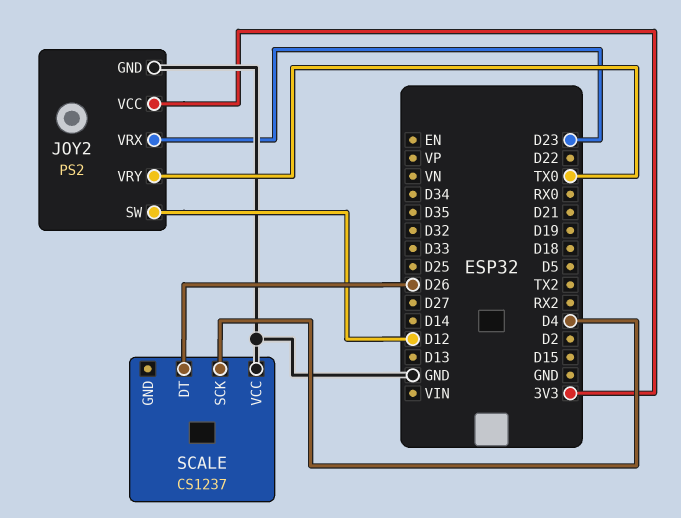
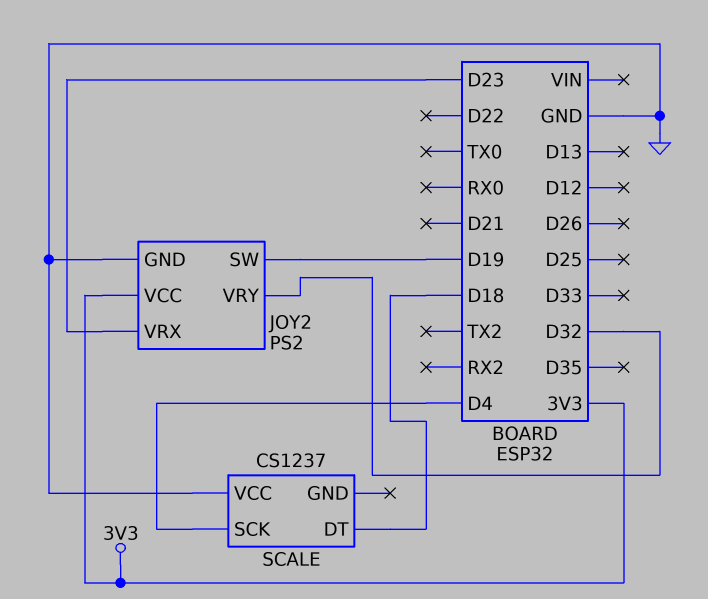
JOY2 pin SW: D12 -> D19
JOY2 pin VRY: TX0 -> D32
SCALE pin DT: D26 -> D18

